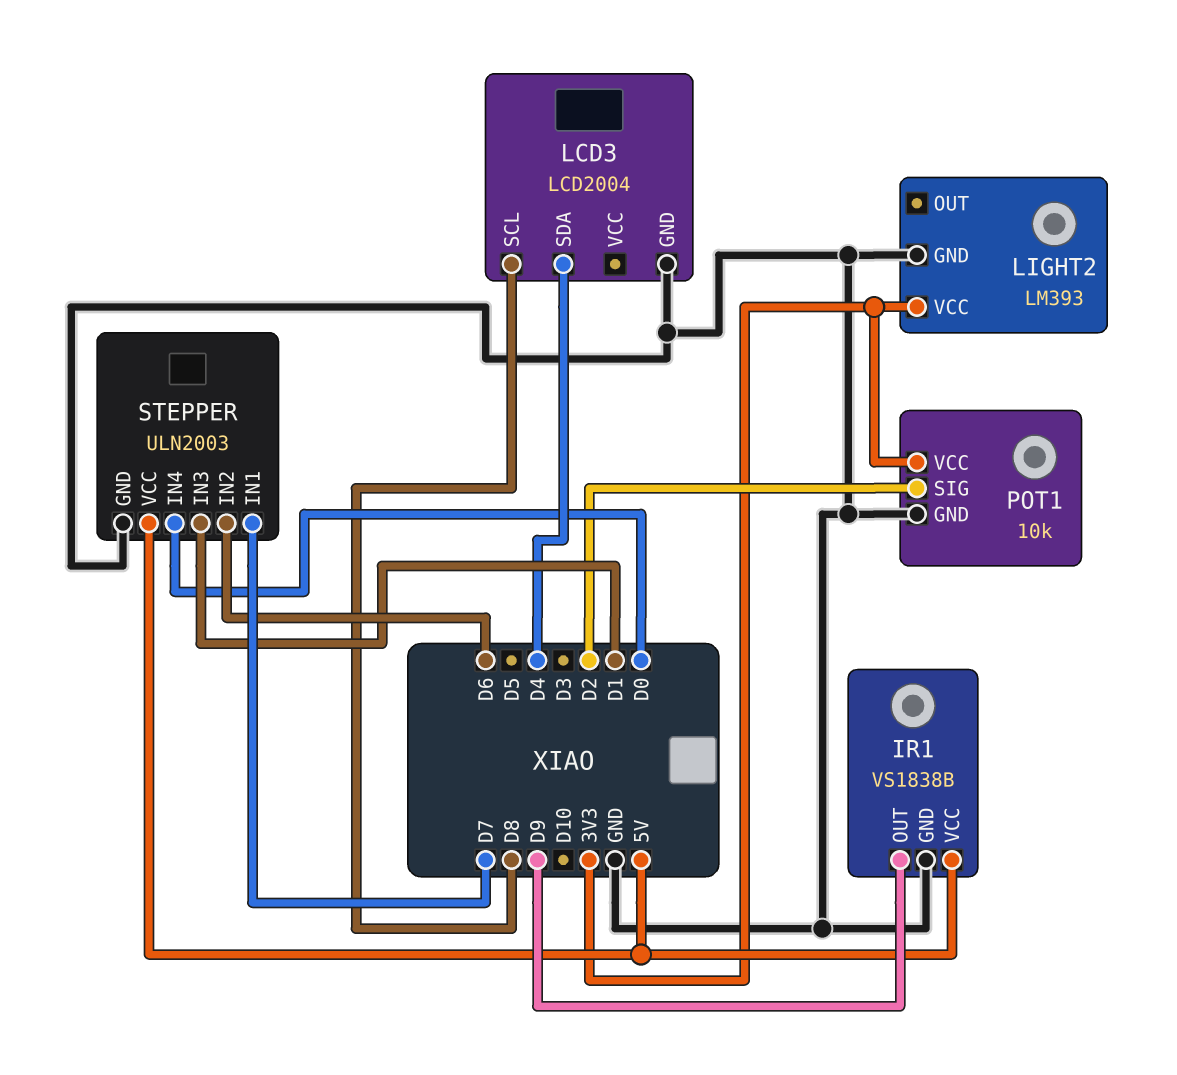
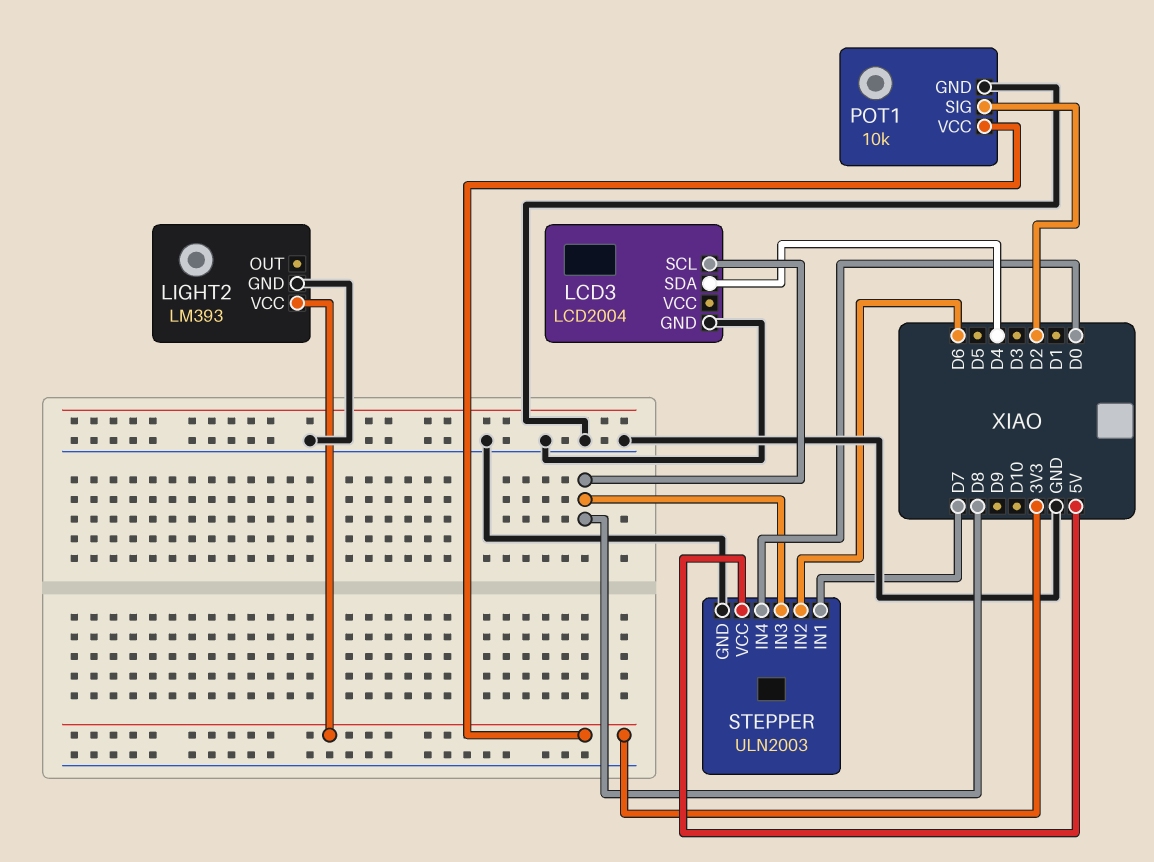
IR1: VS1838B -> none
IR1 pin GND: GND -> none
IR1 pin OUT: D9 -> none
IR1 pin VCC: 5V -> none
STEPPER pin IN3: D1 -> D8

